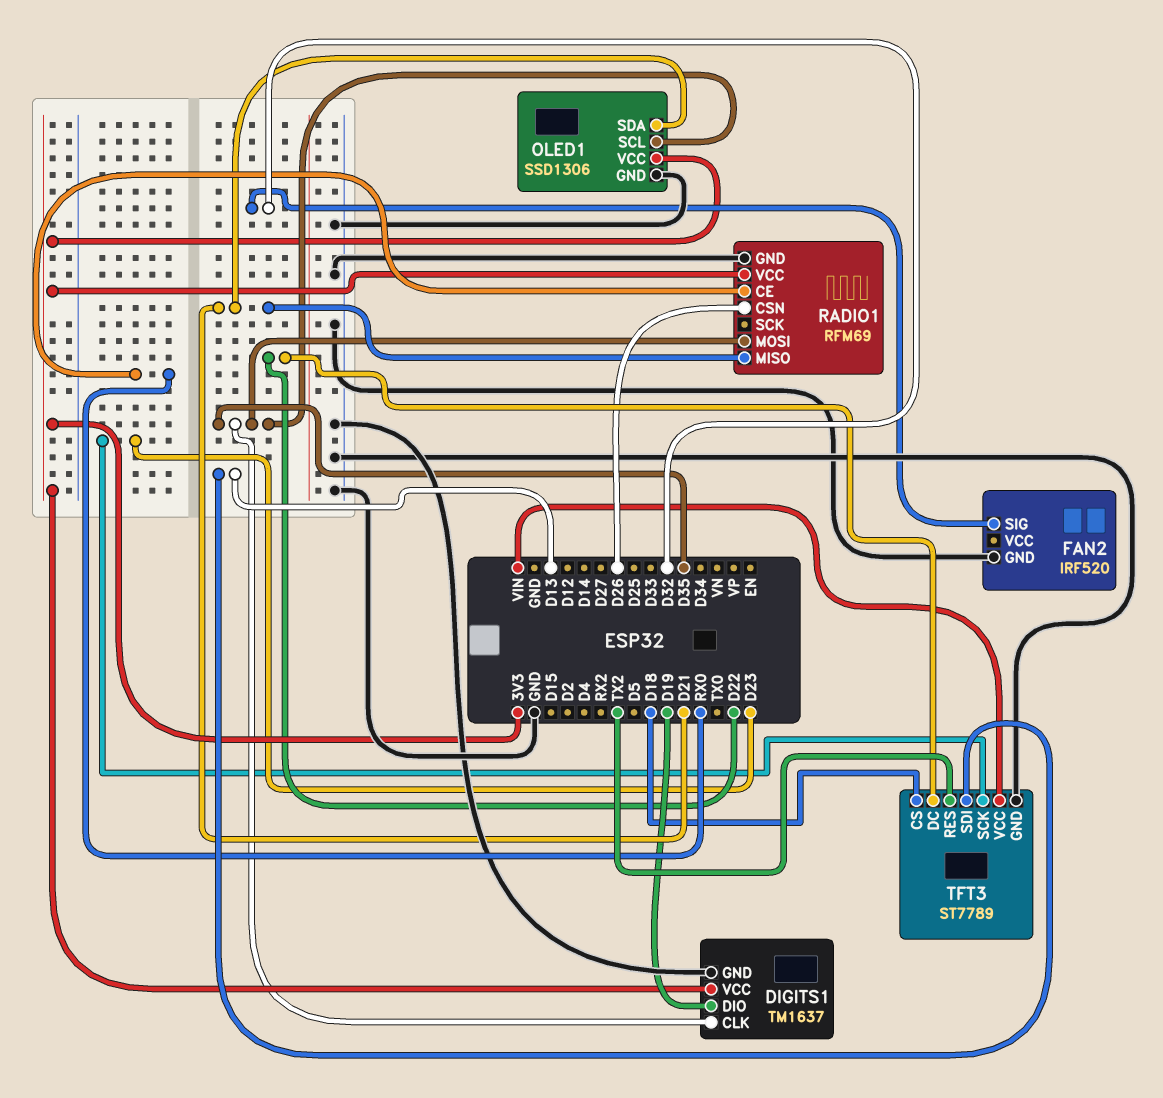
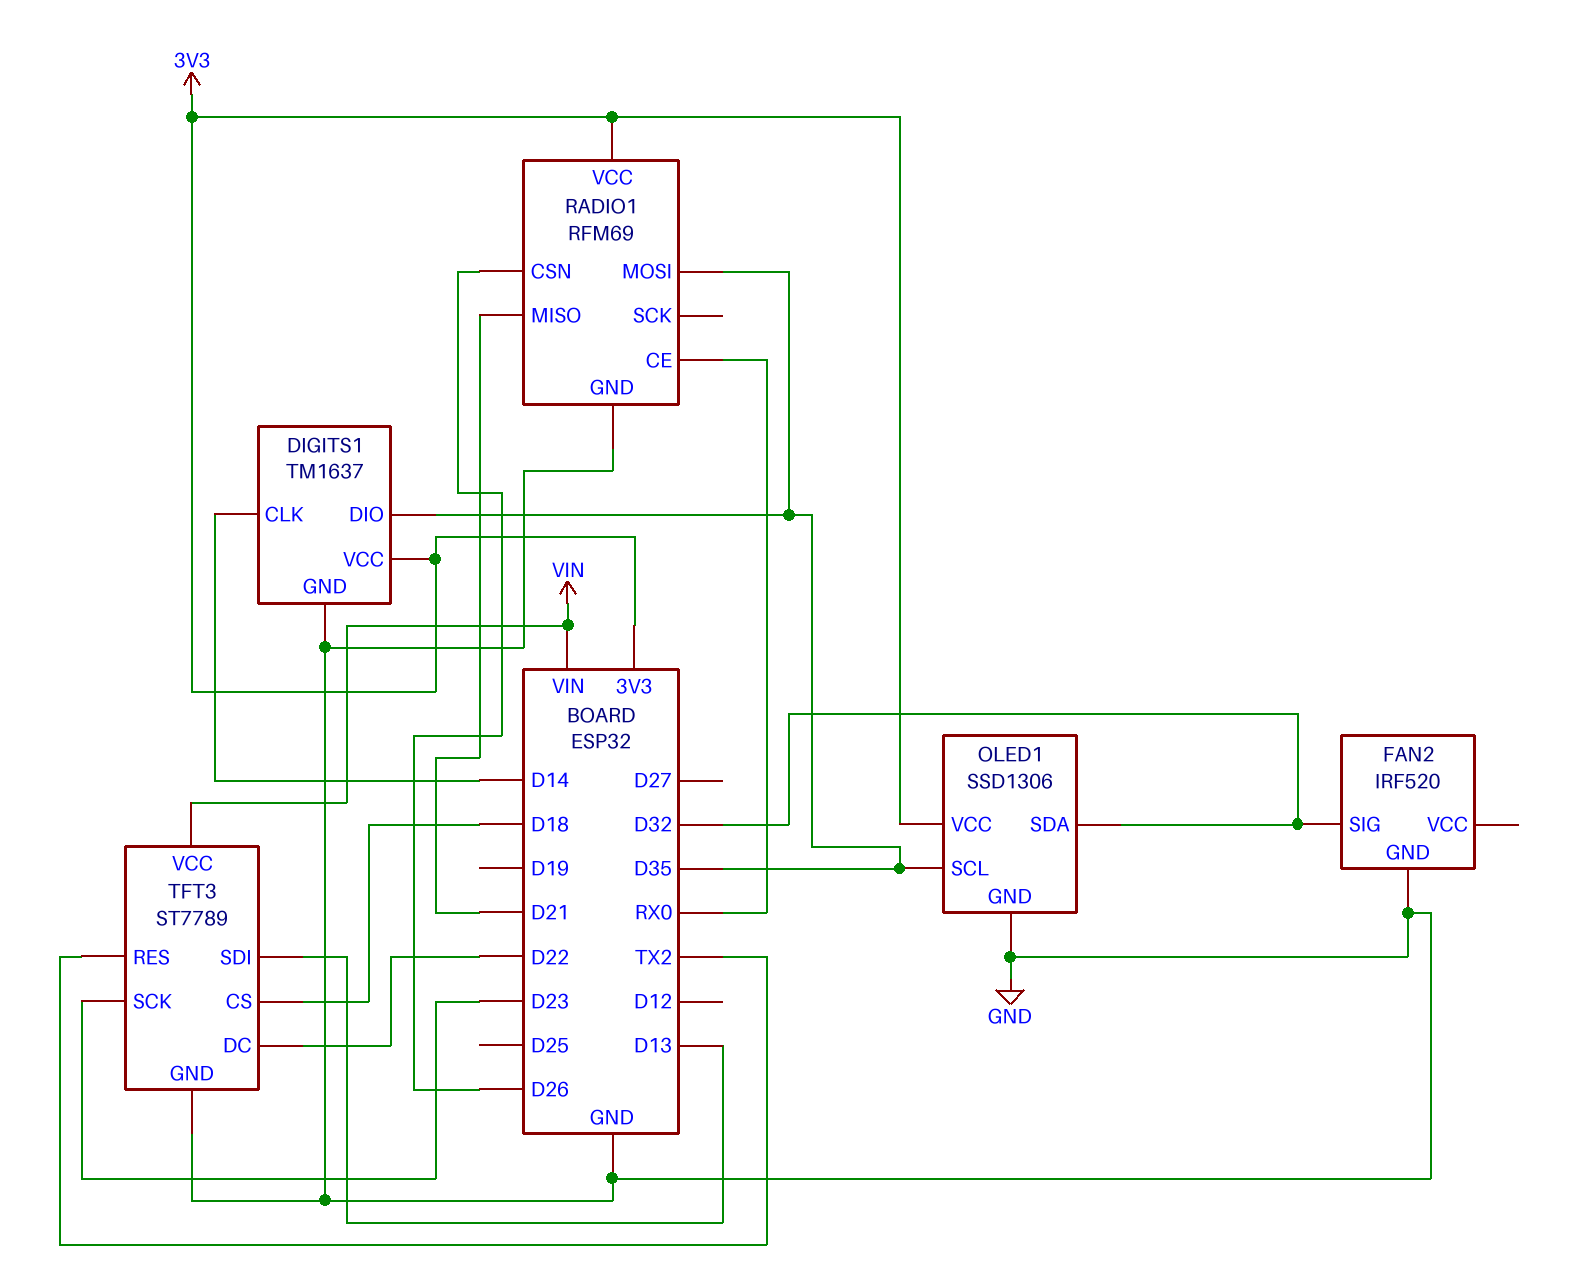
DIGITS1 pin CLK: D35 -> D14
DIGITS1 pin DIO: D19 -> D35
OLED1 pin SDA: D21 -> D32

